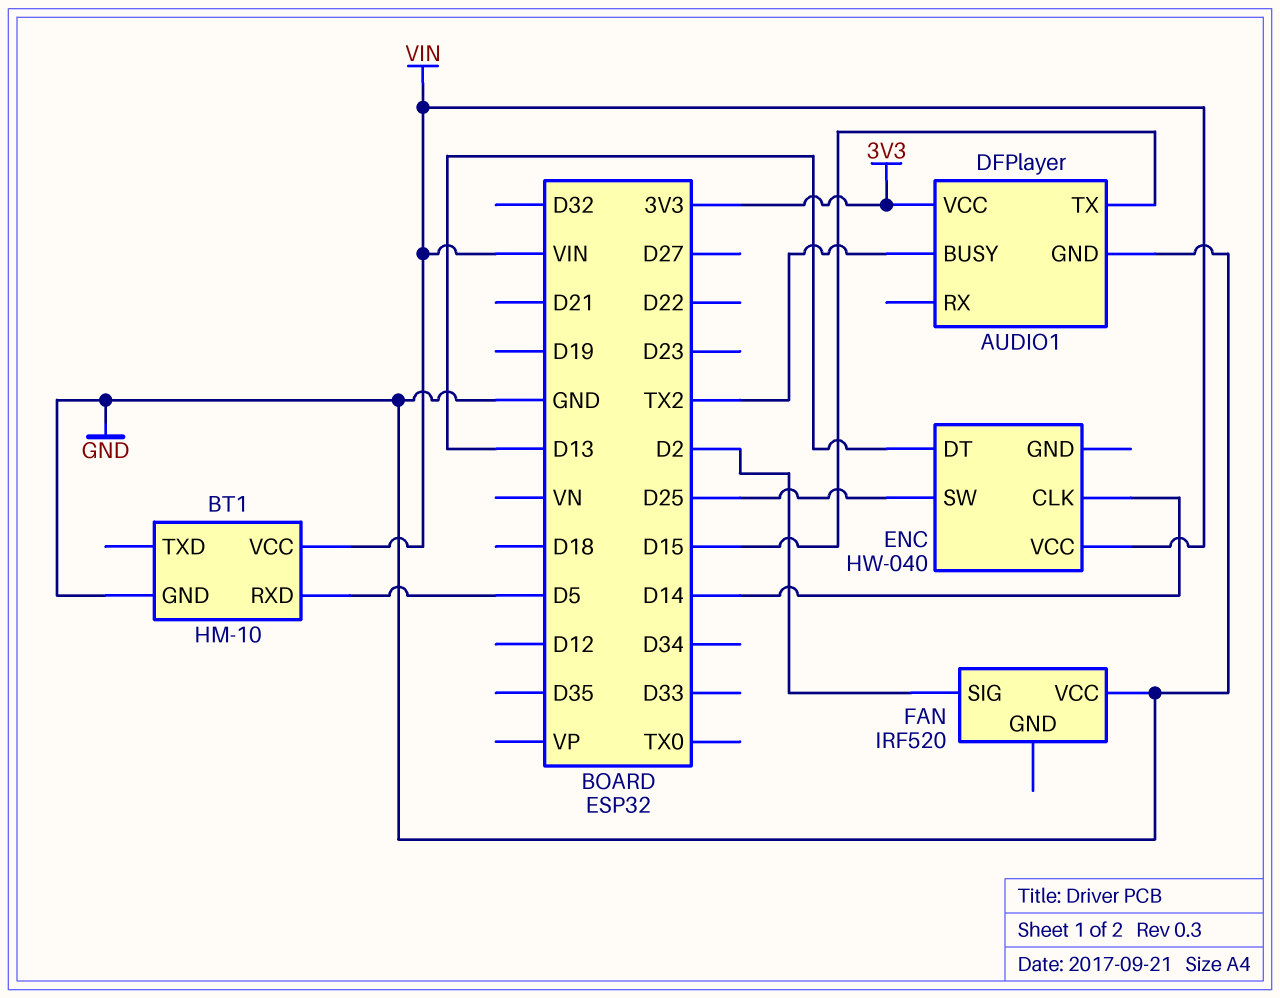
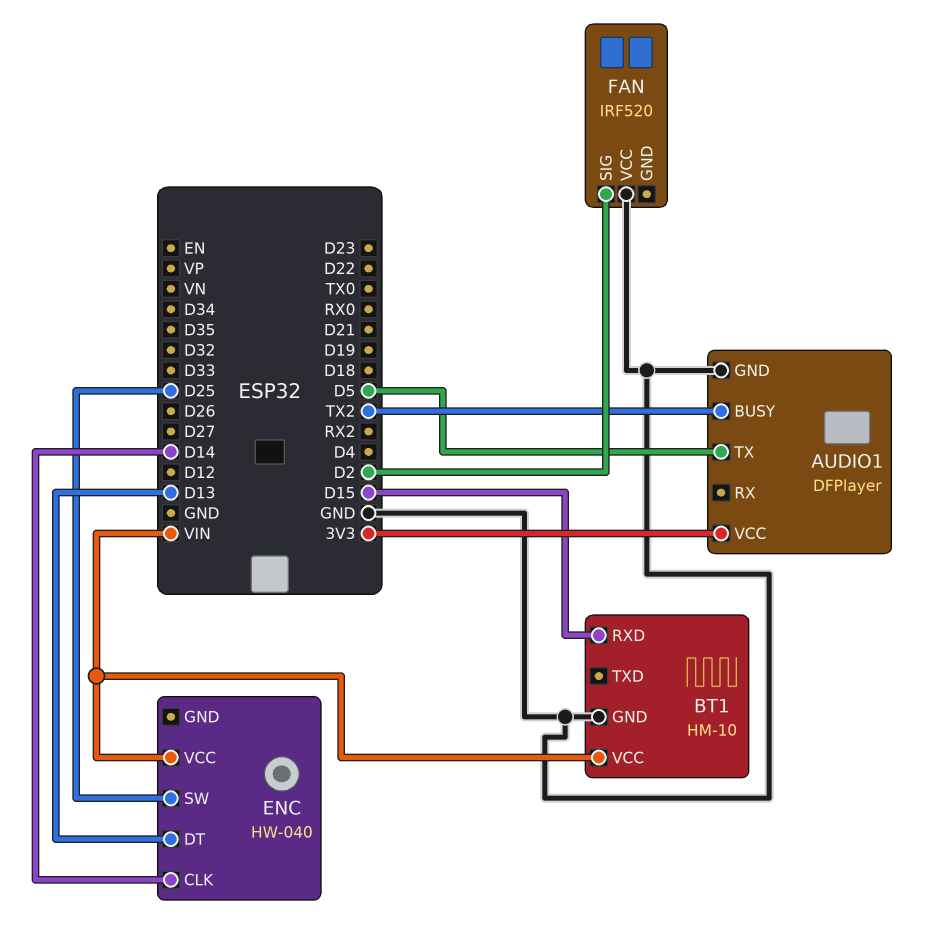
AUDIO1 pin TX: D15 -> D5
BT1 pin RXD: D5 -> D15

